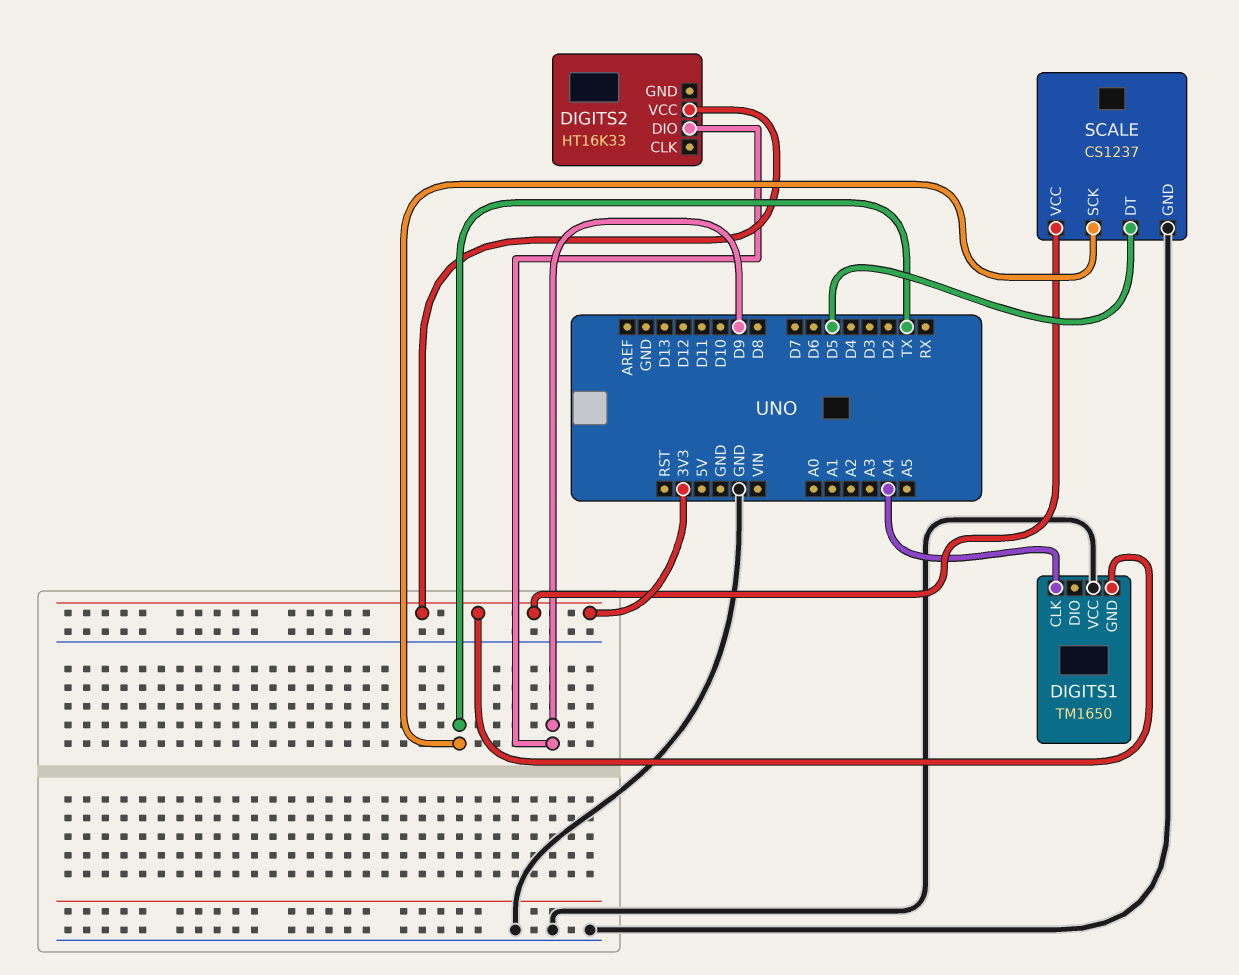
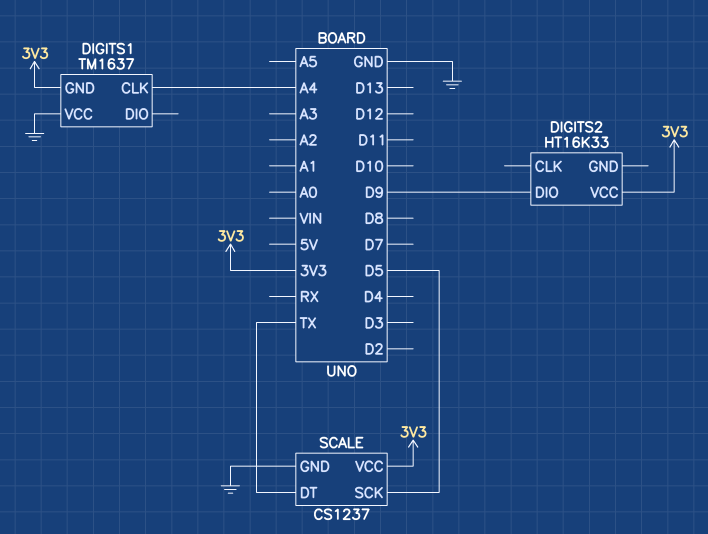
DIGITS1: TM1650 -> TM1637
SCALE pin DT: D5 -> TX
SCALE pin SCK: TX -> D5

